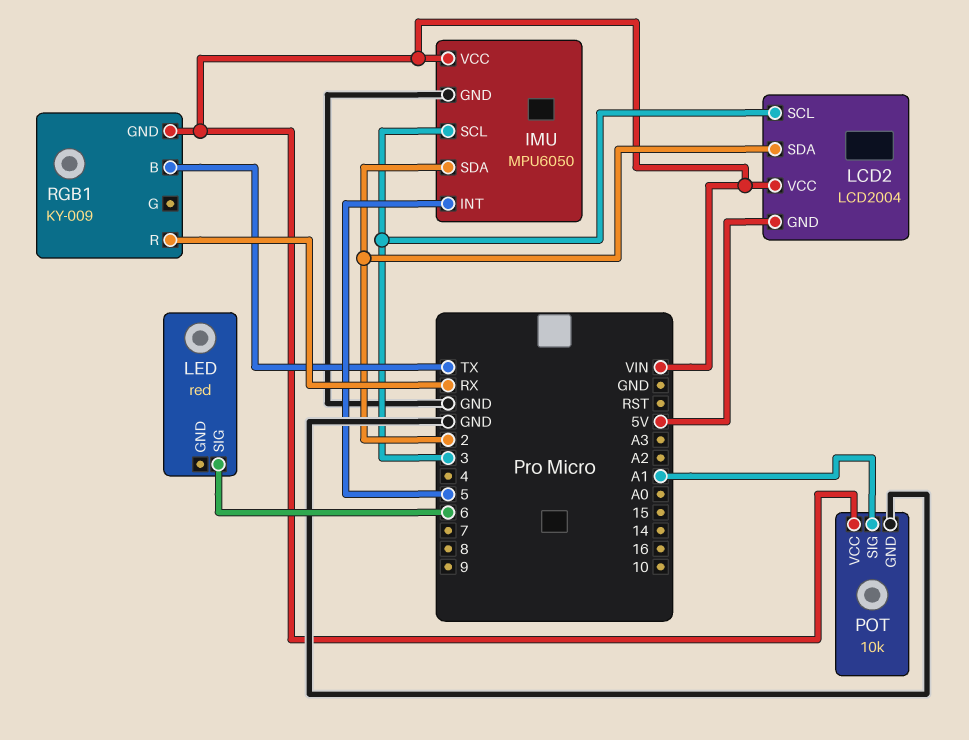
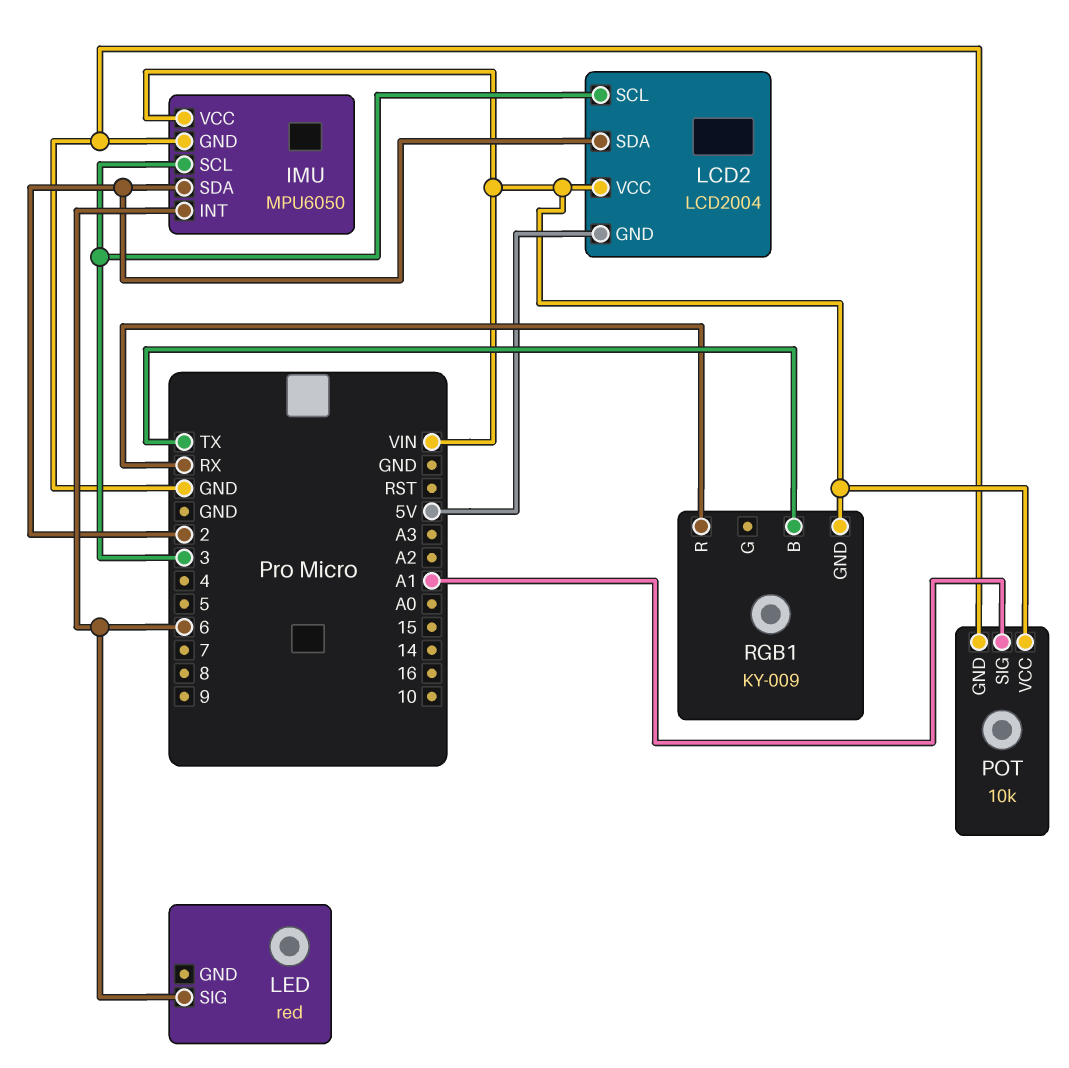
IMU pin INT: 5 -> 6

